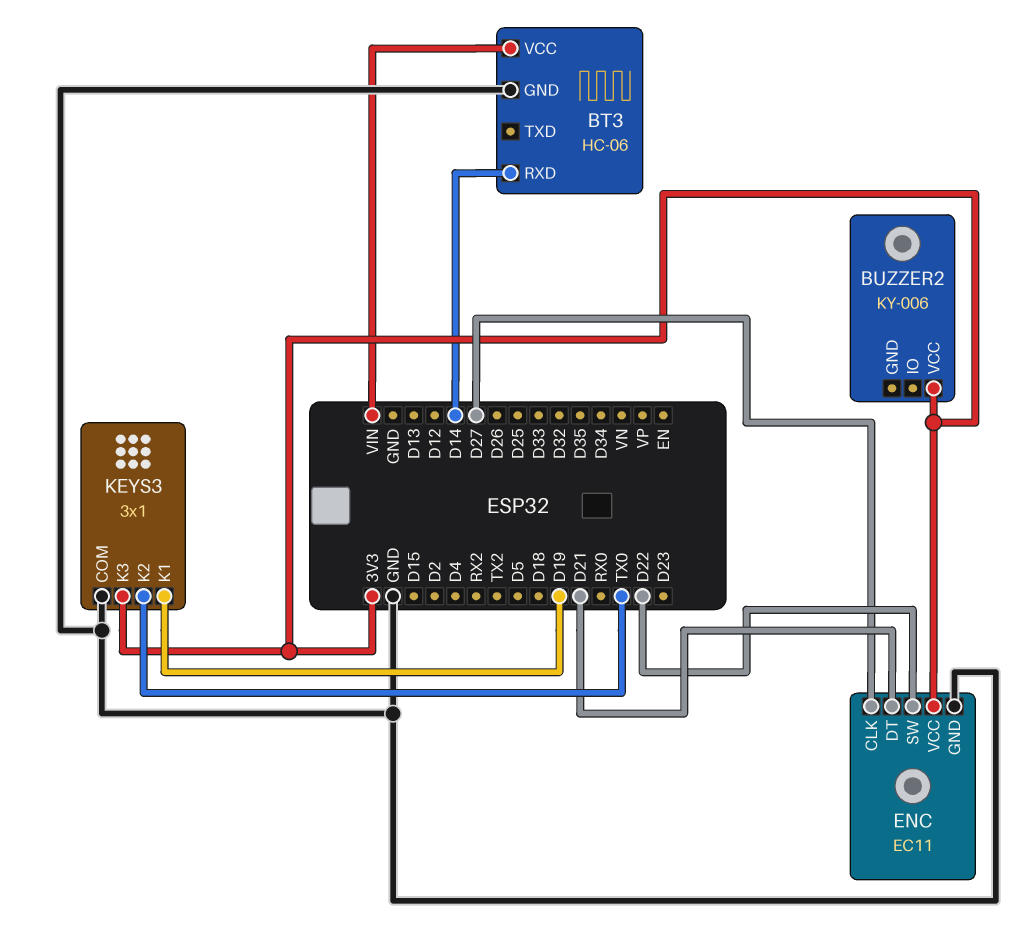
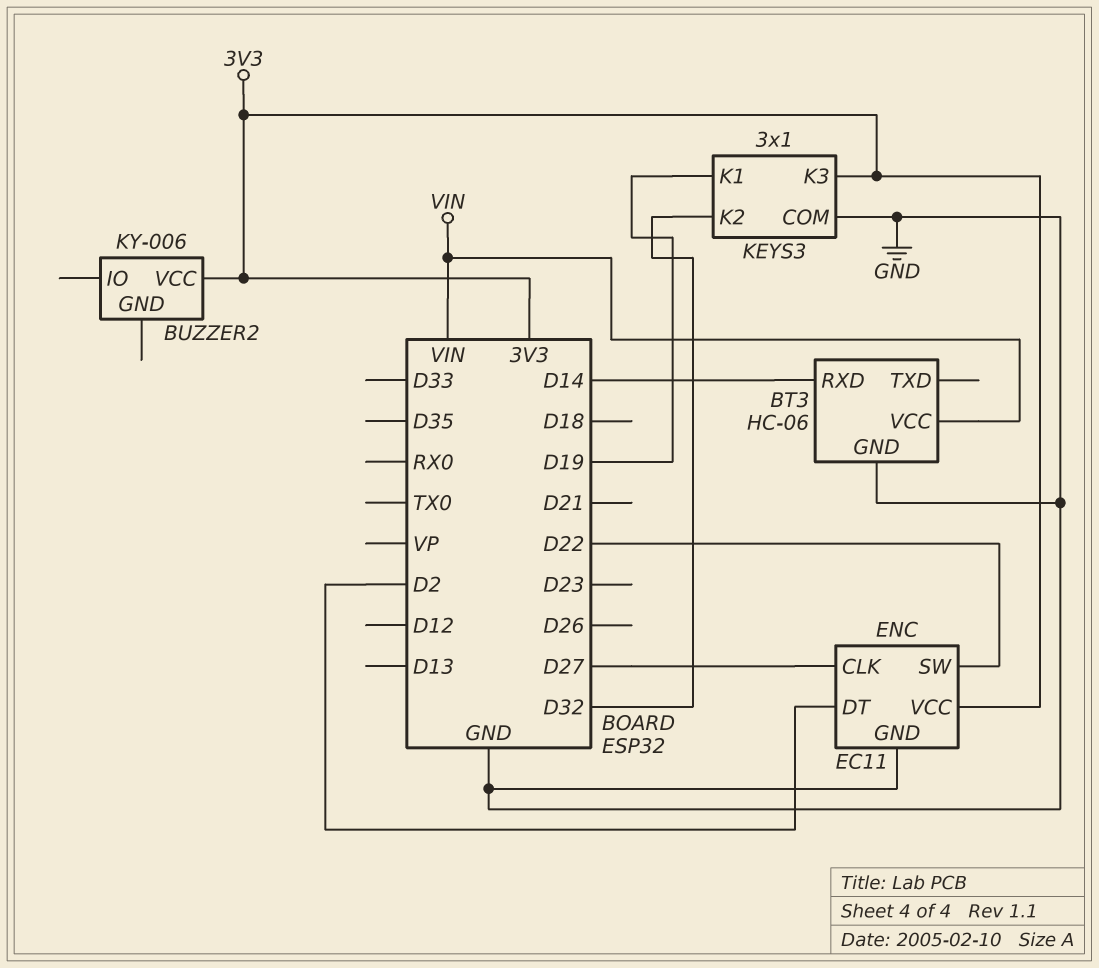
ENC pin DT: D21 -> D2
KEYS3 pin K2: TX0 -> D32

